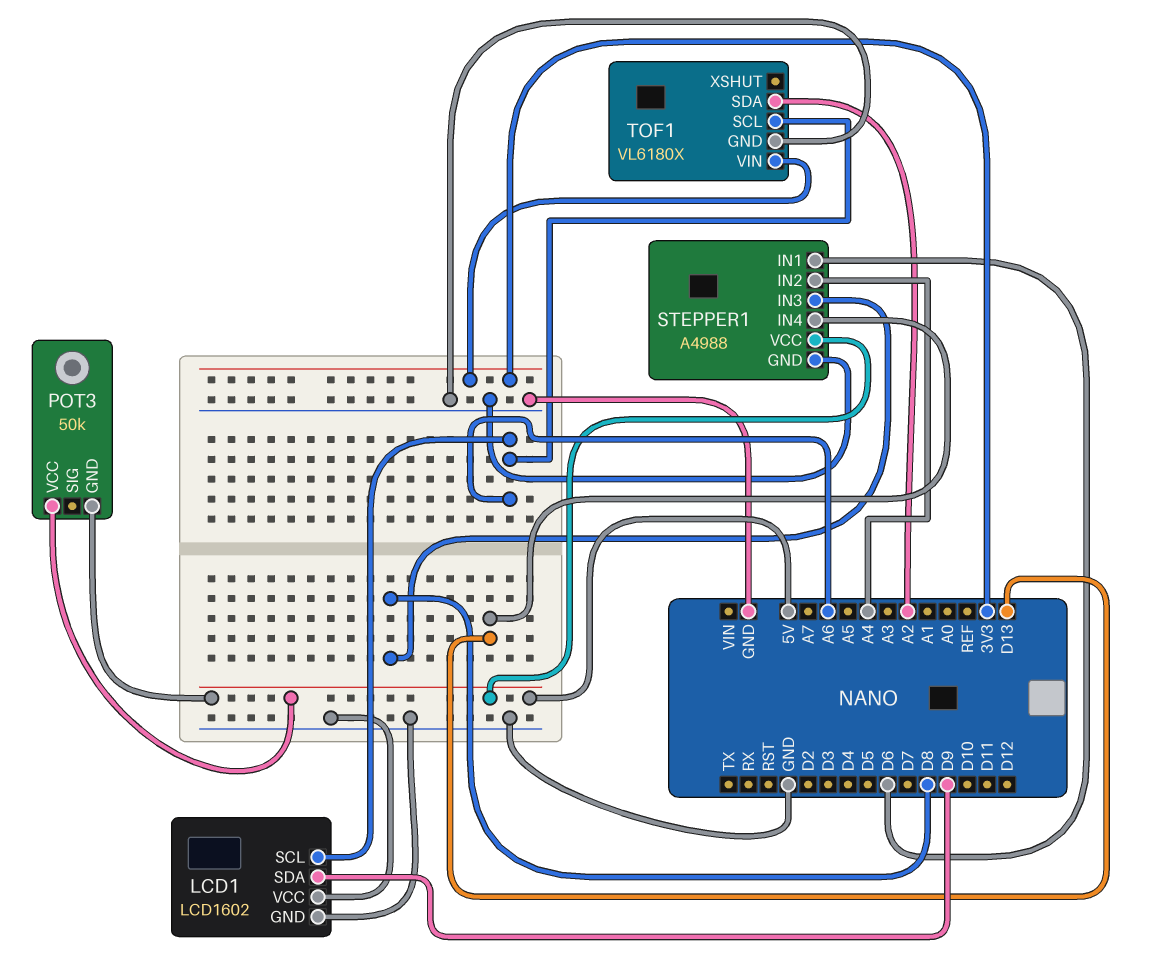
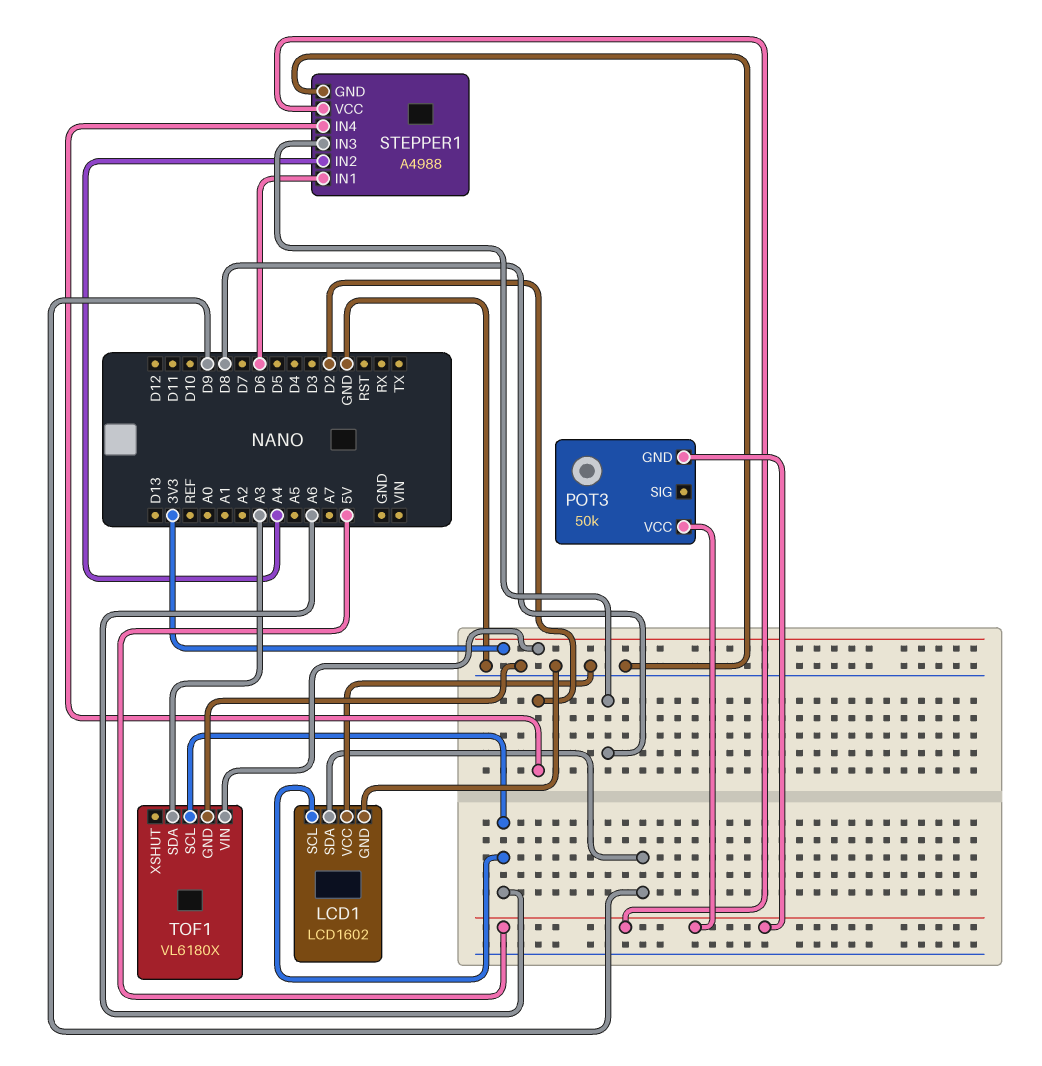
STEPPER1 pin IN4: D13 -> D2
TOF1 pin SDA: A2 -> A3

